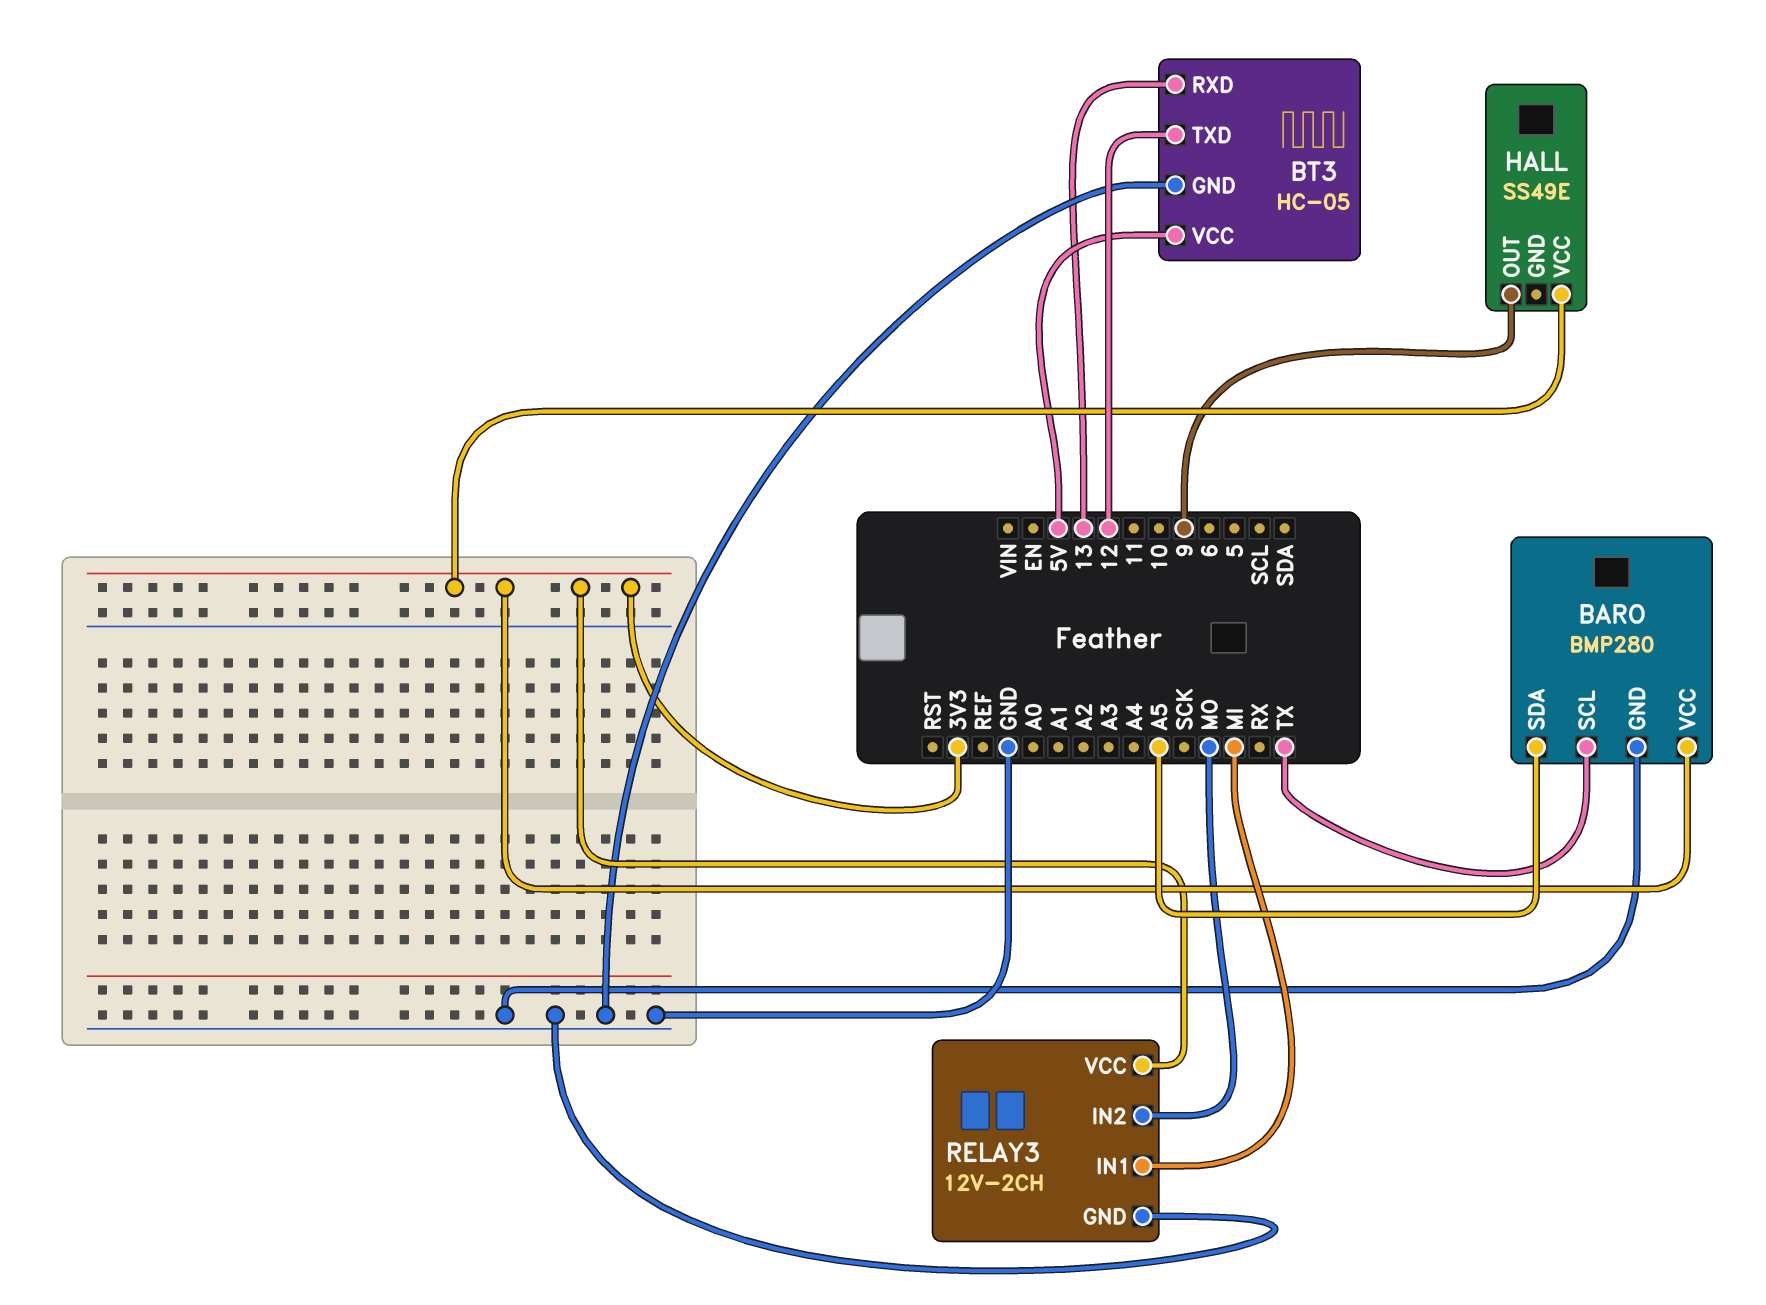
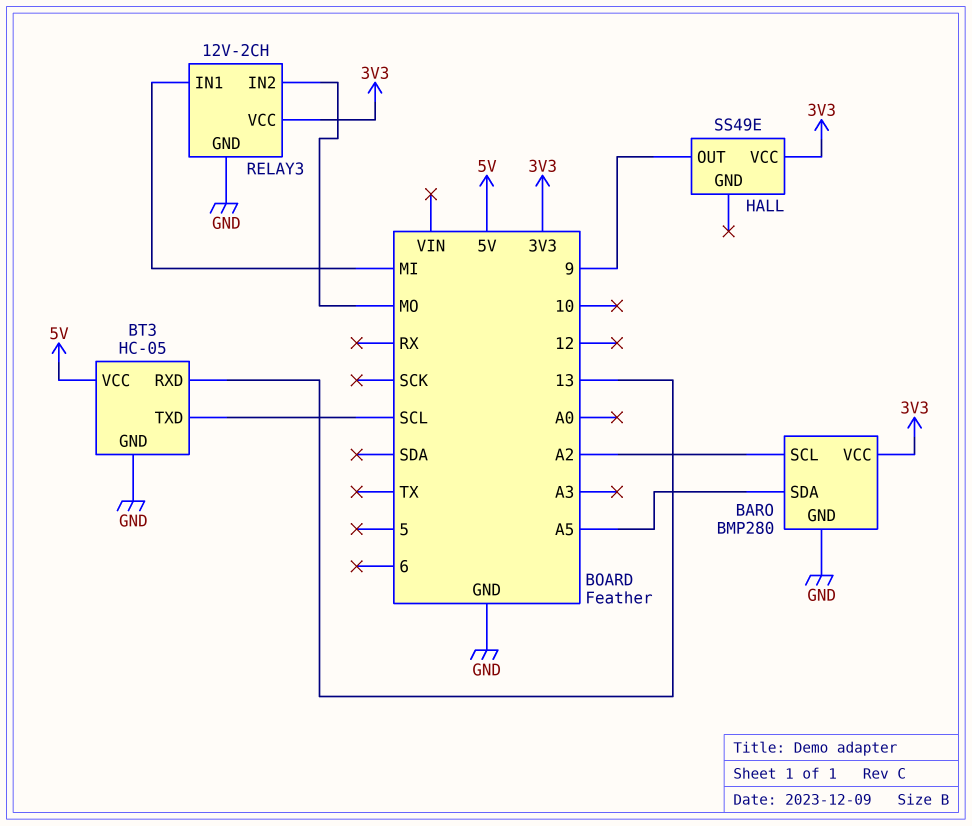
BARO pin SCL: TX -> A2
BT3 pin TXD: 12 -> SCL

